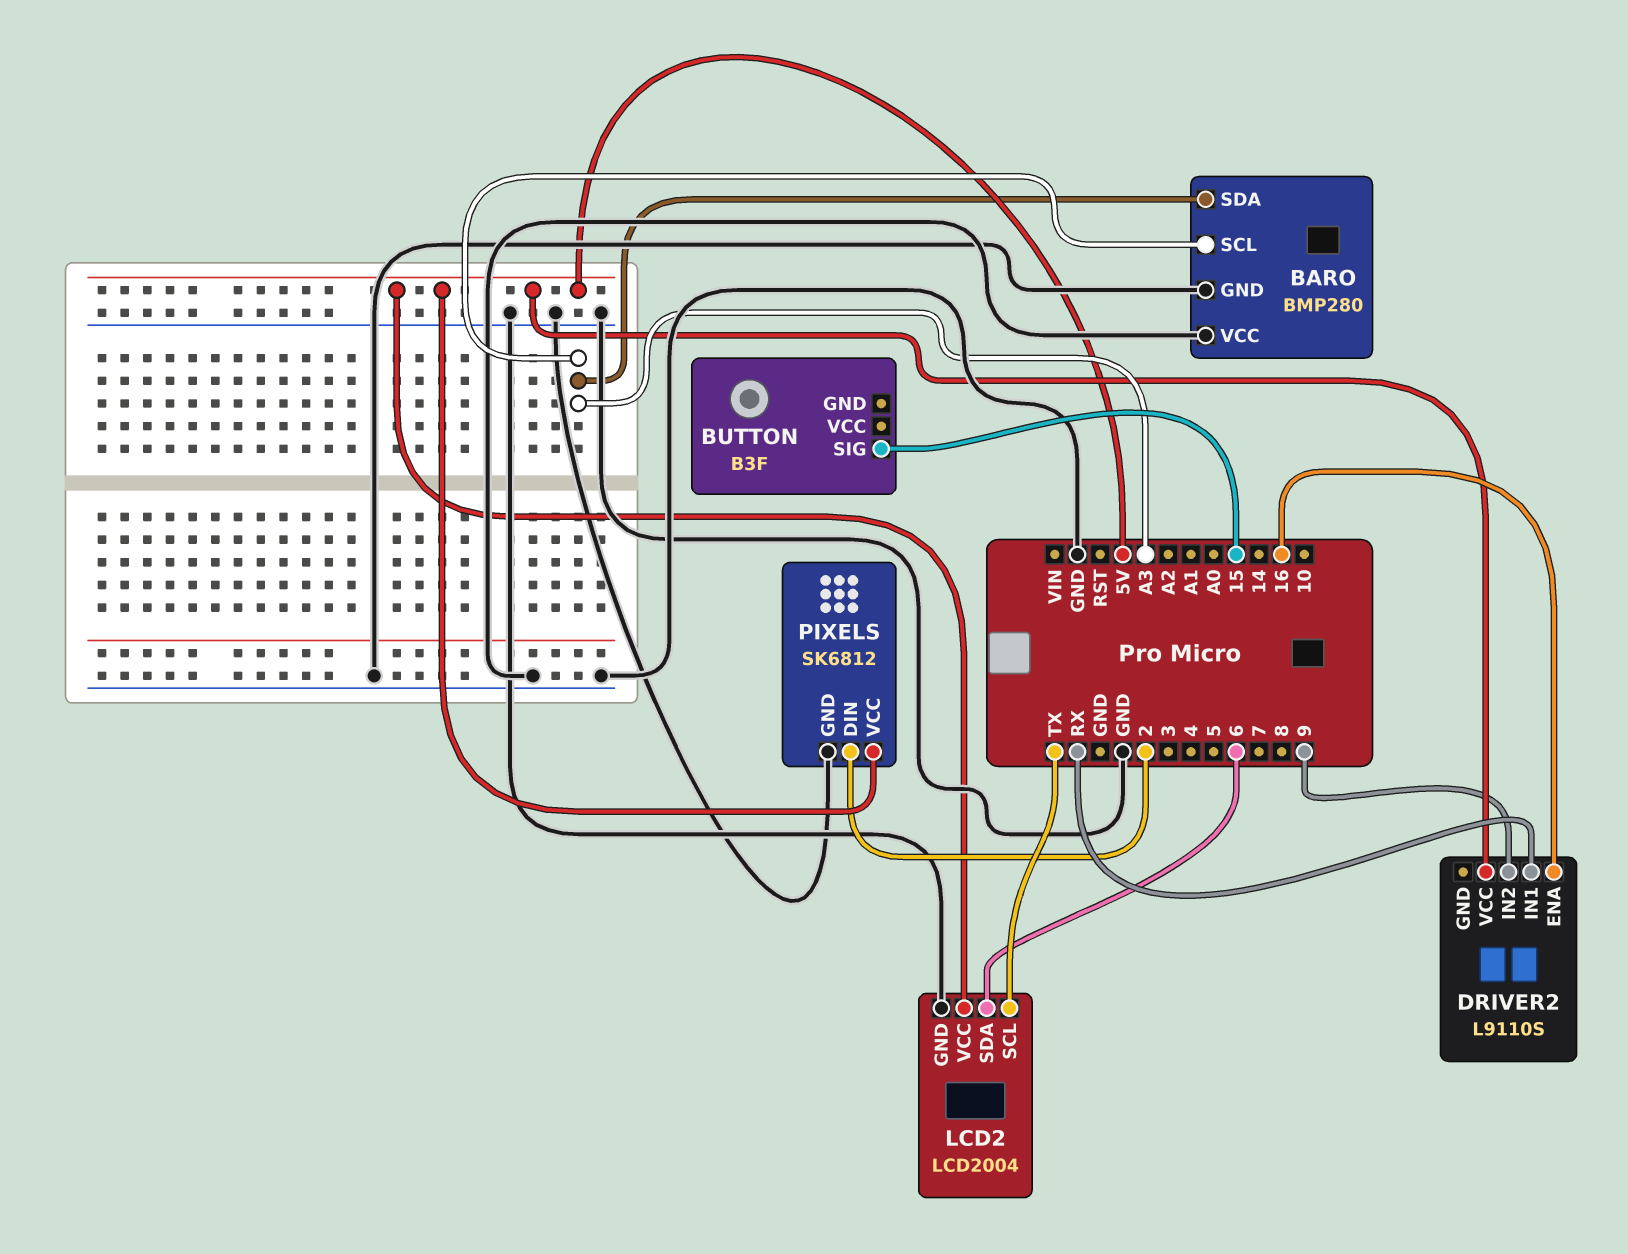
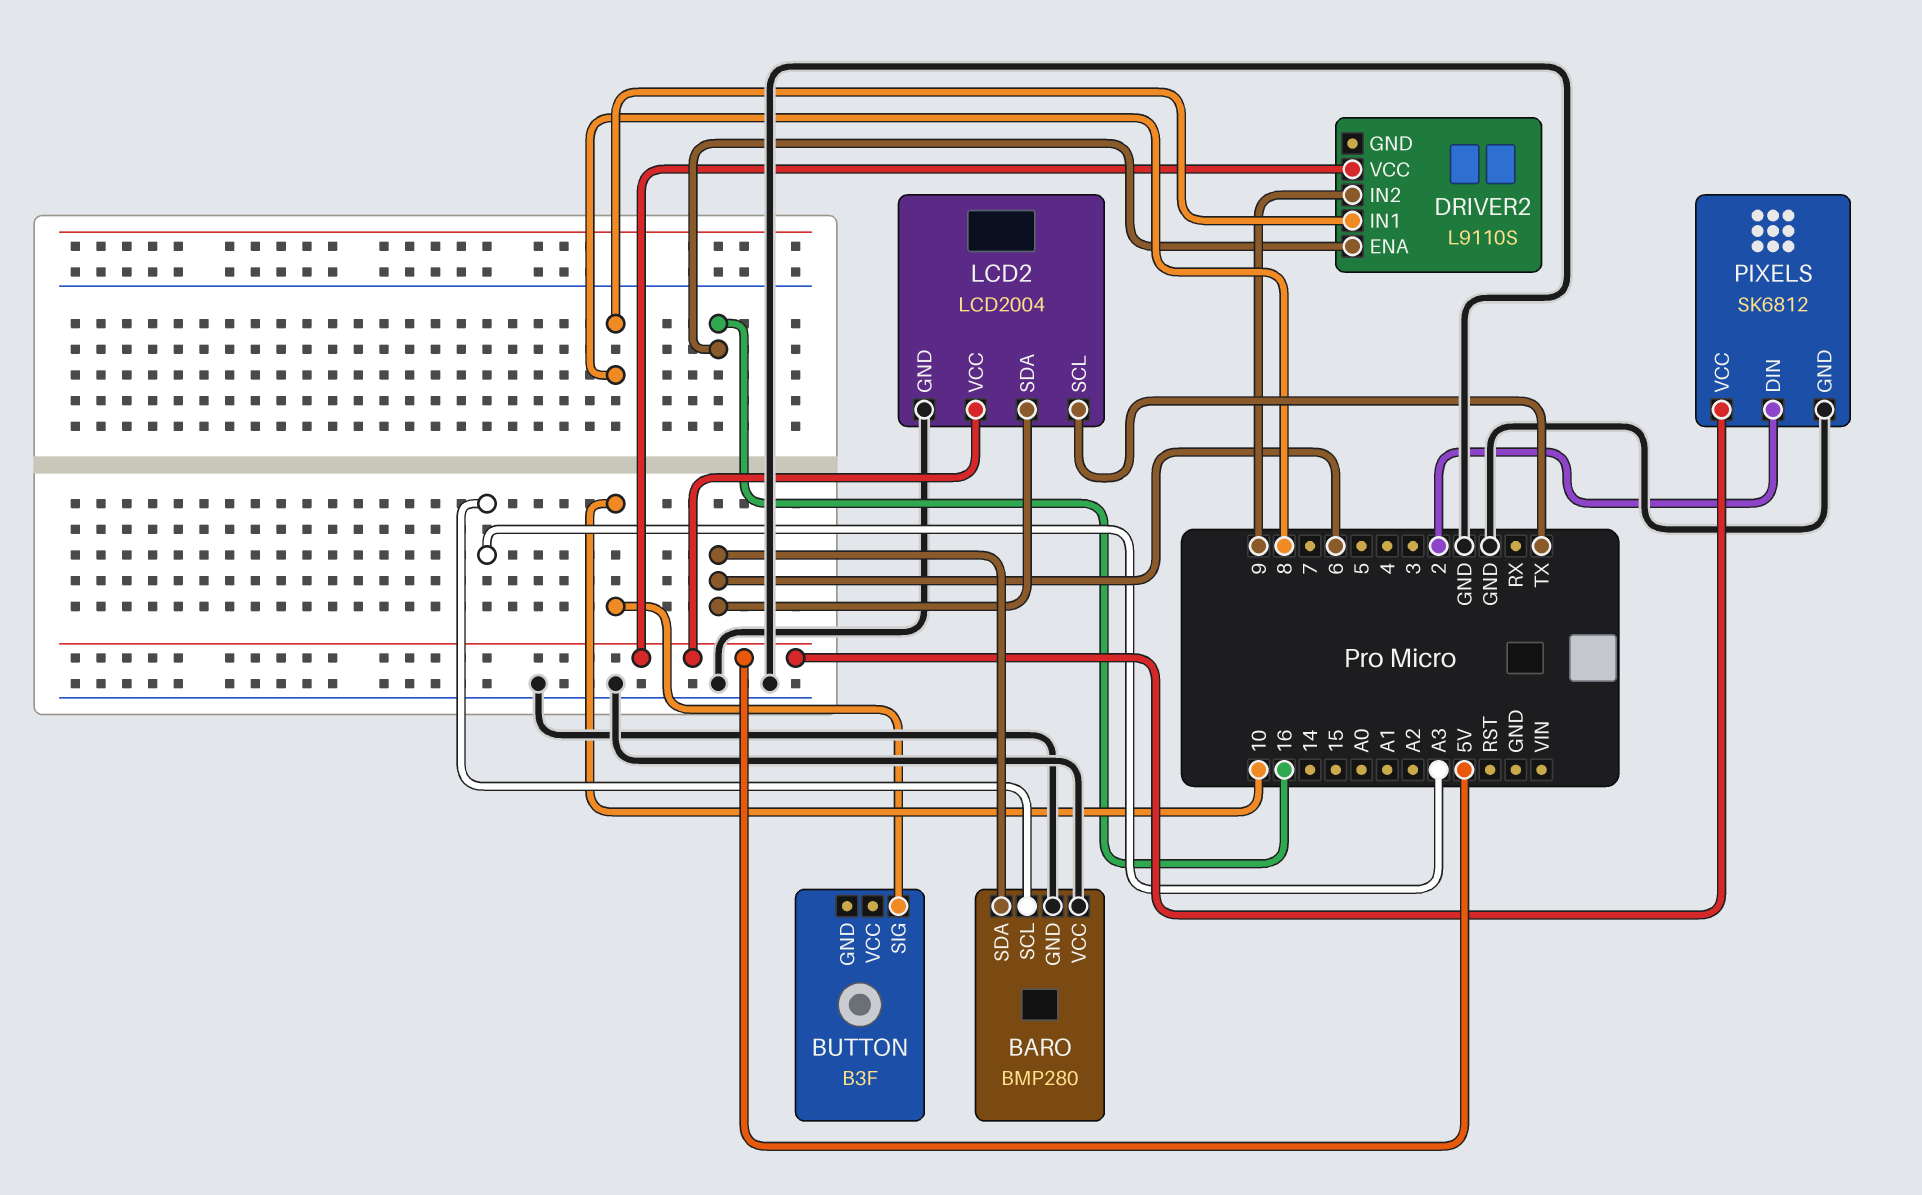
BARO pin SDA: A3 -> 6
BUTTON pin SIG: 15 -> 10
DRIVER2 pin IN1: RX -> 8

